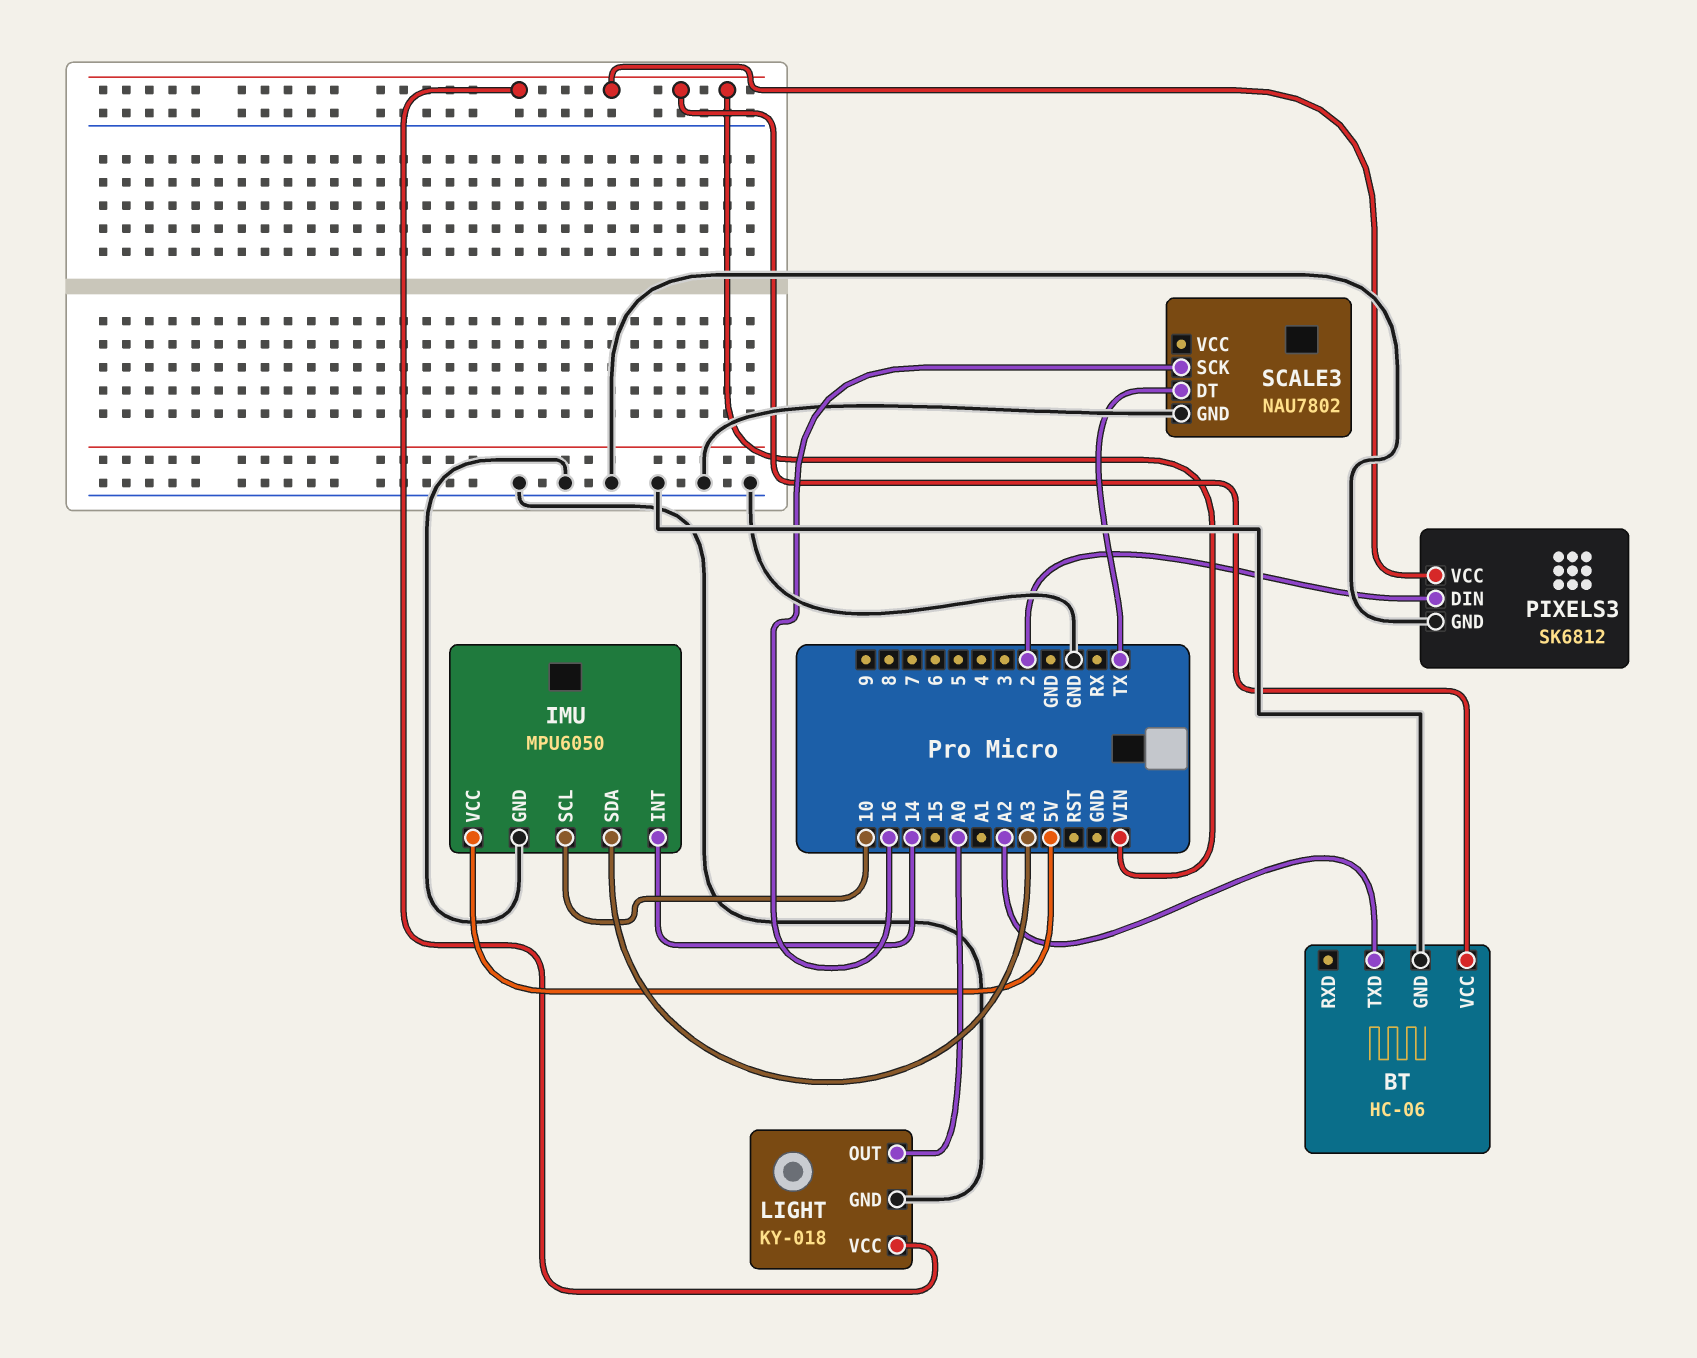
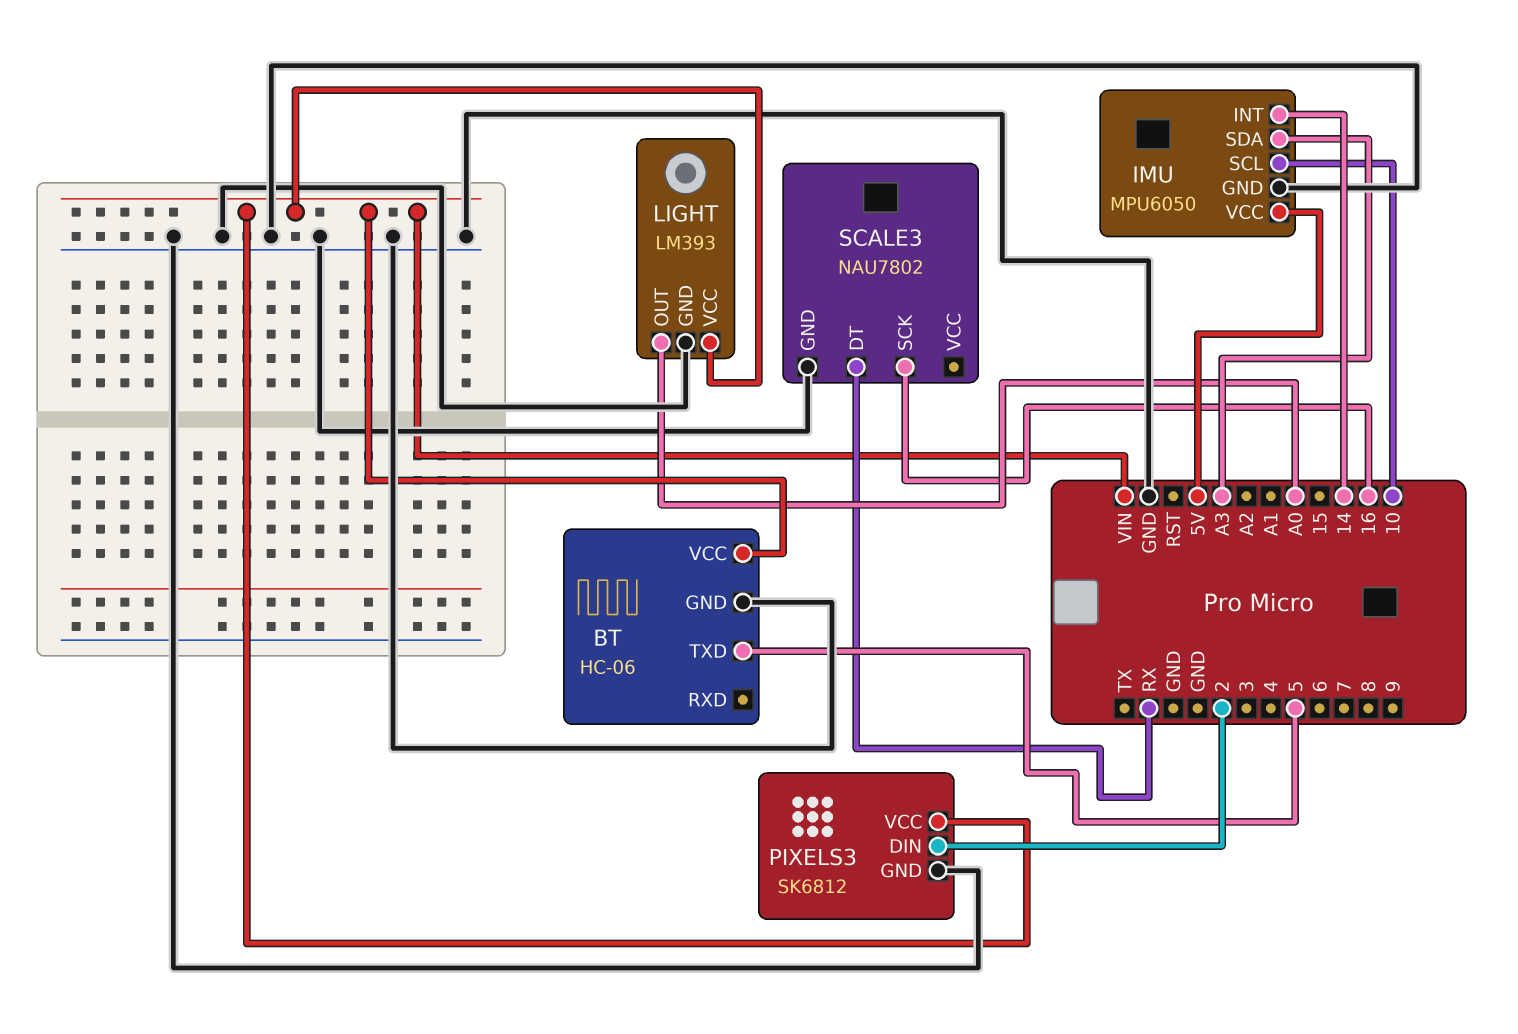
BT pin TXD: A2 -> 5
LIGHT: KY-018 -> LM393
SCALE3 pin DT: TX -> RX

